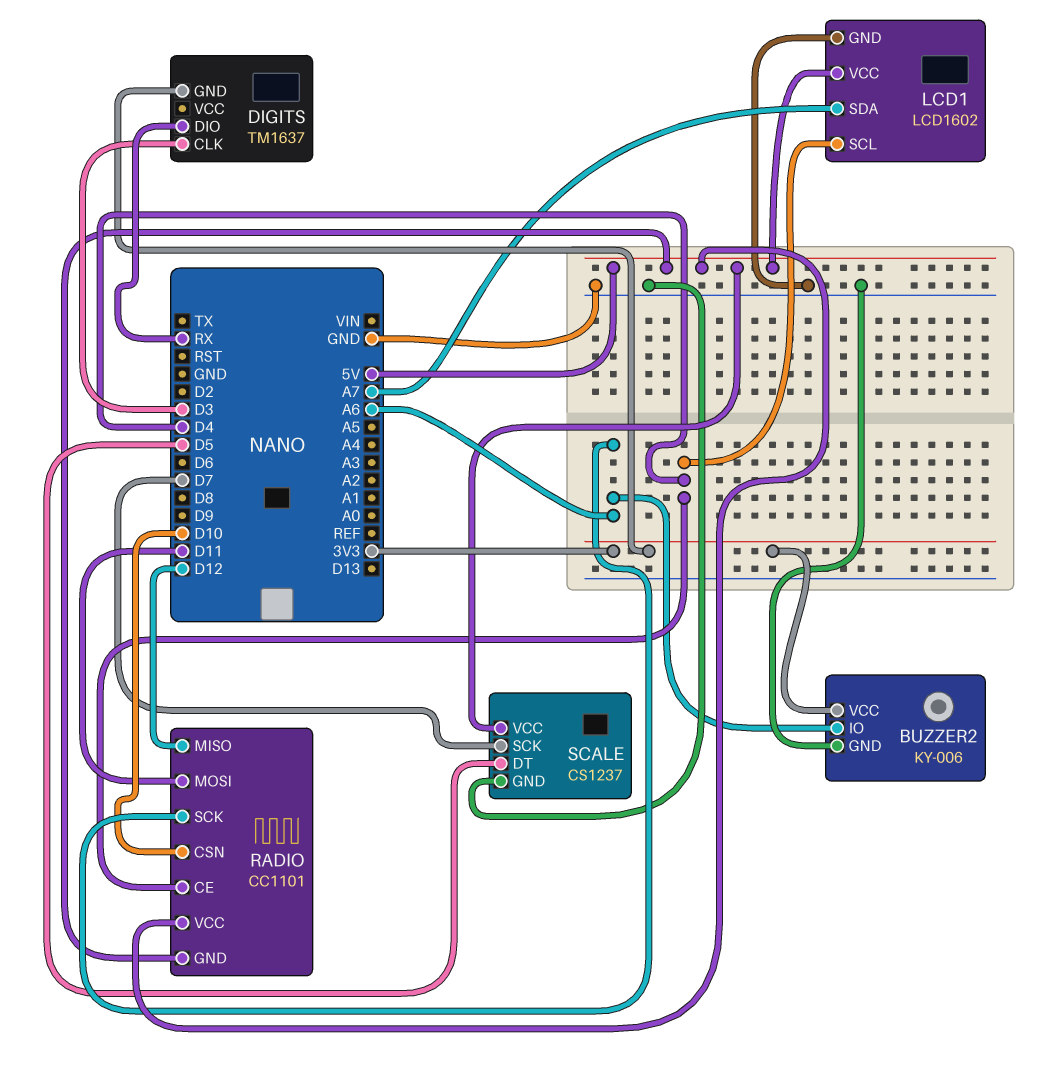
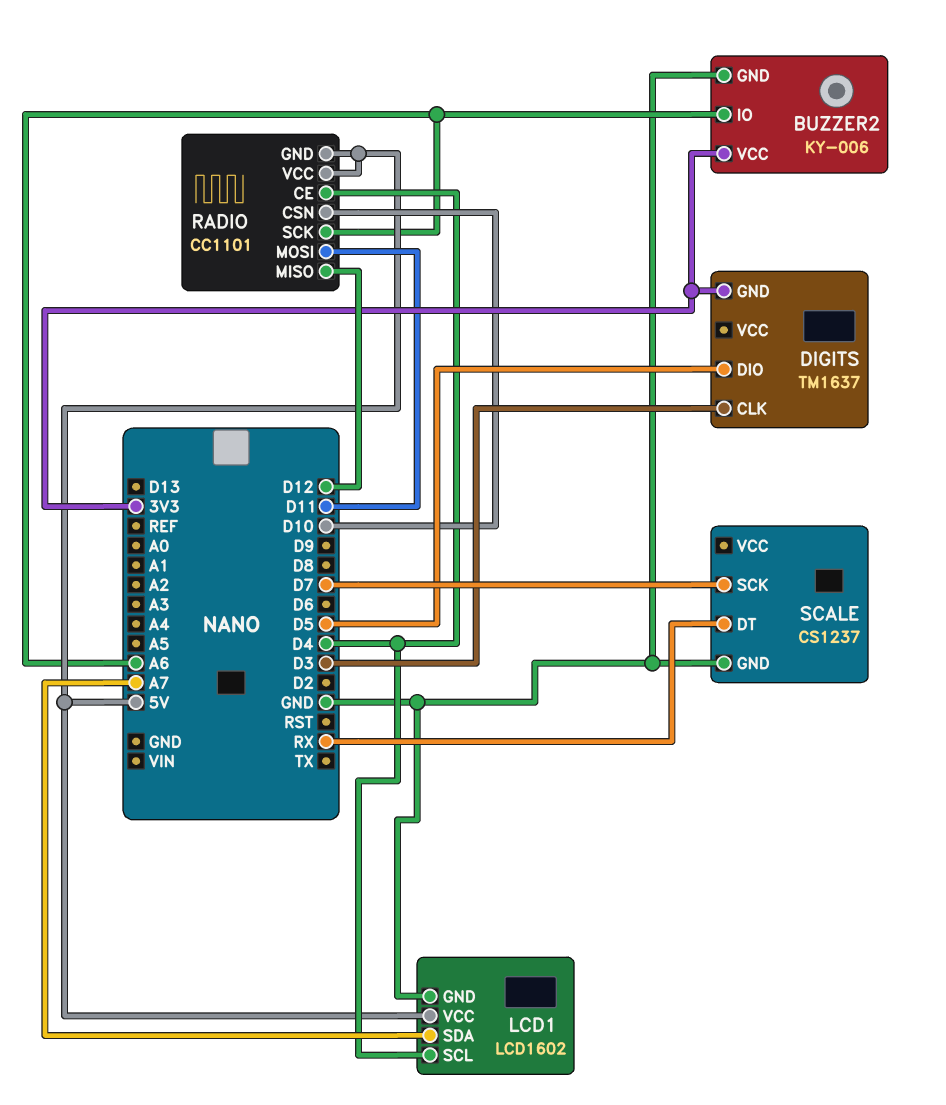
DIGITS pin DIO: RX -> D5
SCALE pin DT: D5 -> RX
SCALE pin VCC: 5V -> none

